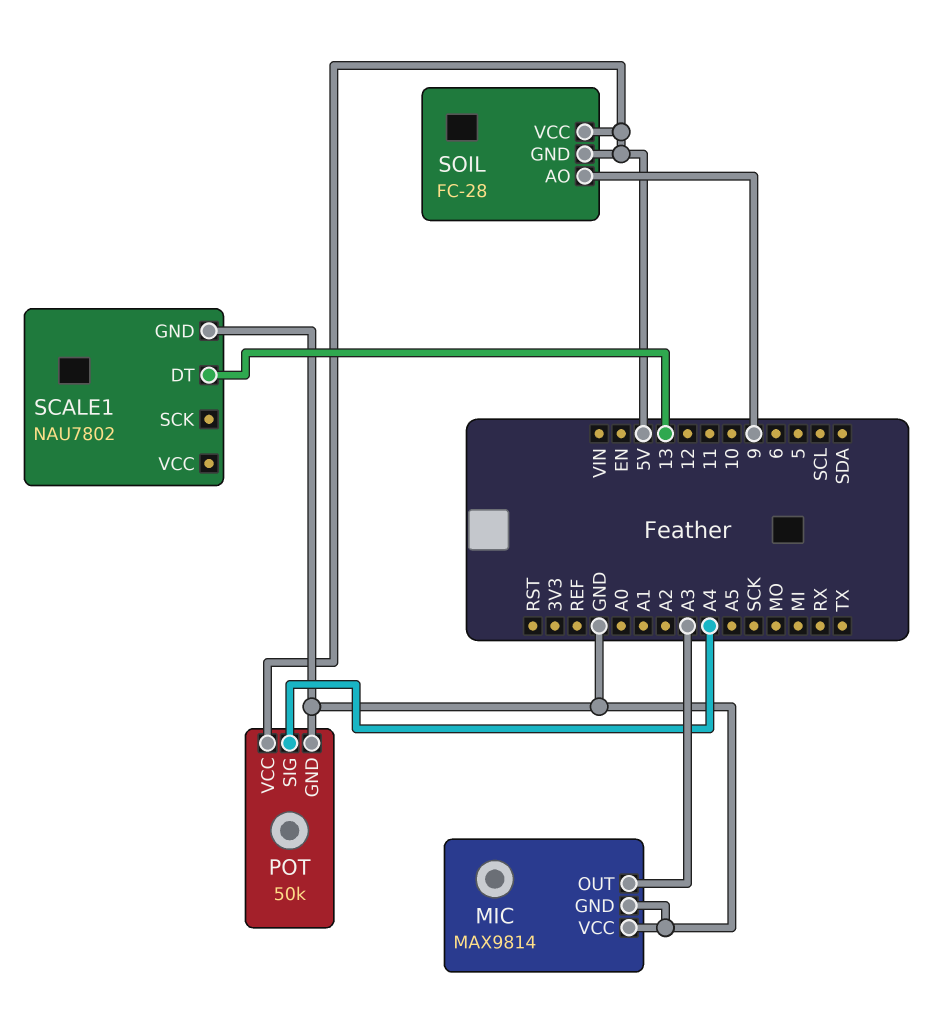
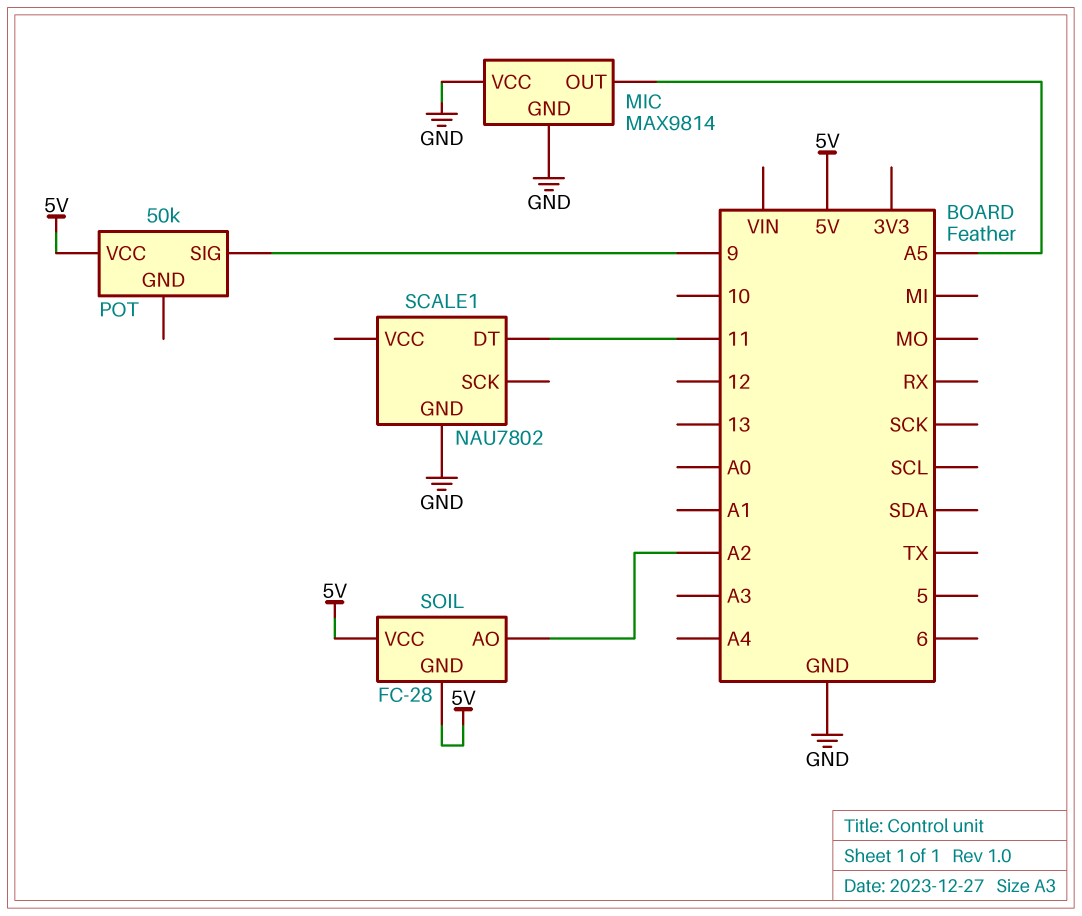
MIC pin OUT: A3 -> A5
POT pin GND: GND -> none
POT pin SIG: A4 -> 9
SCALE1 pin DT: 13 -> 11
SOIL pin AO: 9 -> A2

